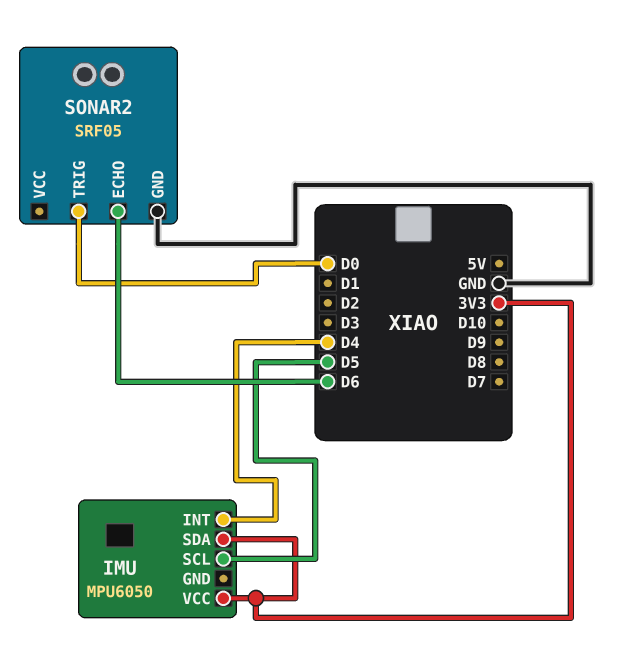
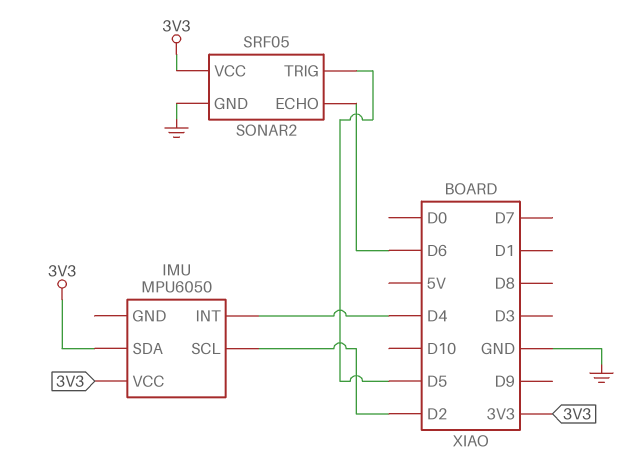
IMU pin SCL: D5 -> D2
SONAR2 pin TRIG: D0 -> D5
SONAR2 pin VCC: none -> 3V3

